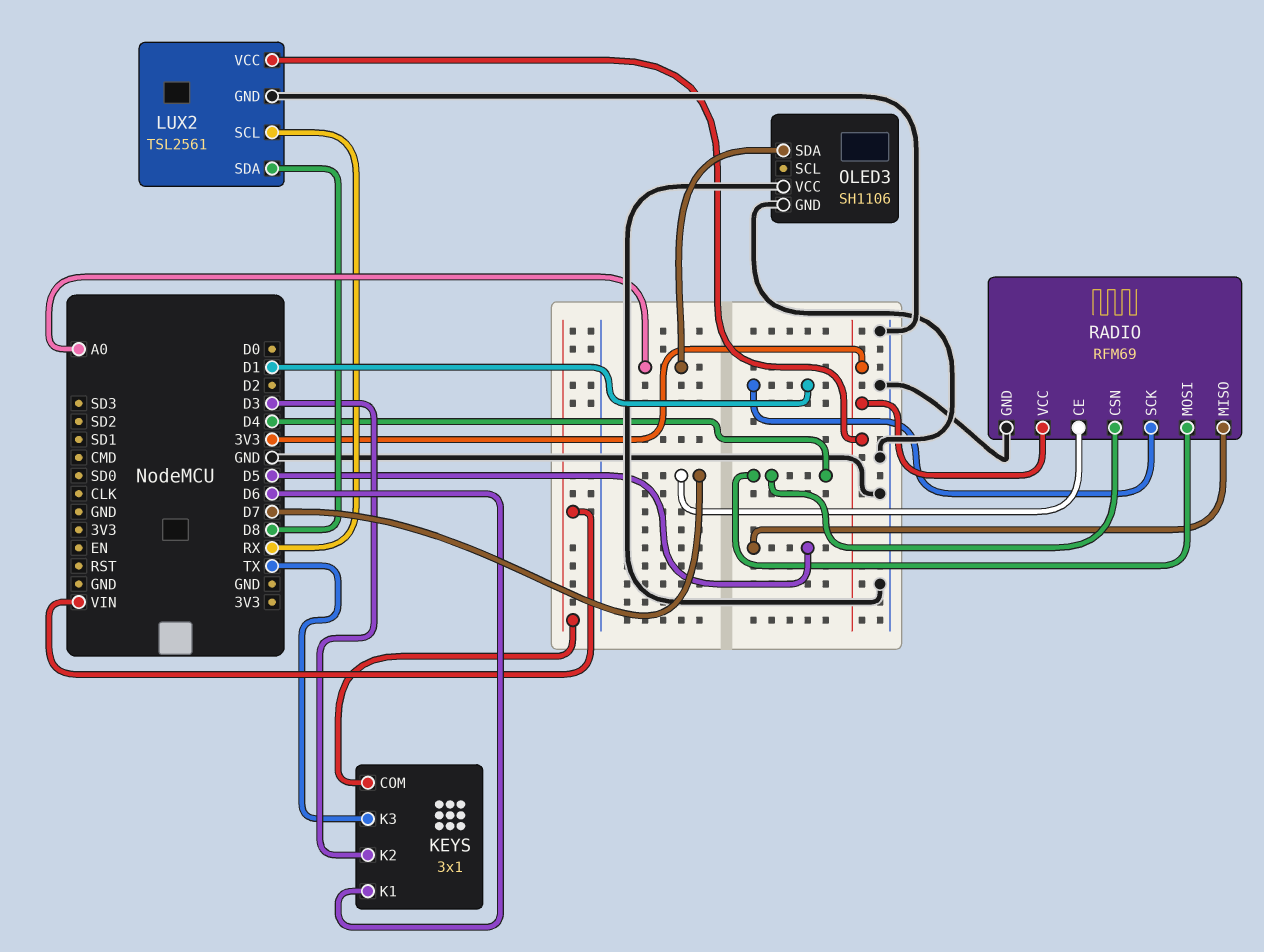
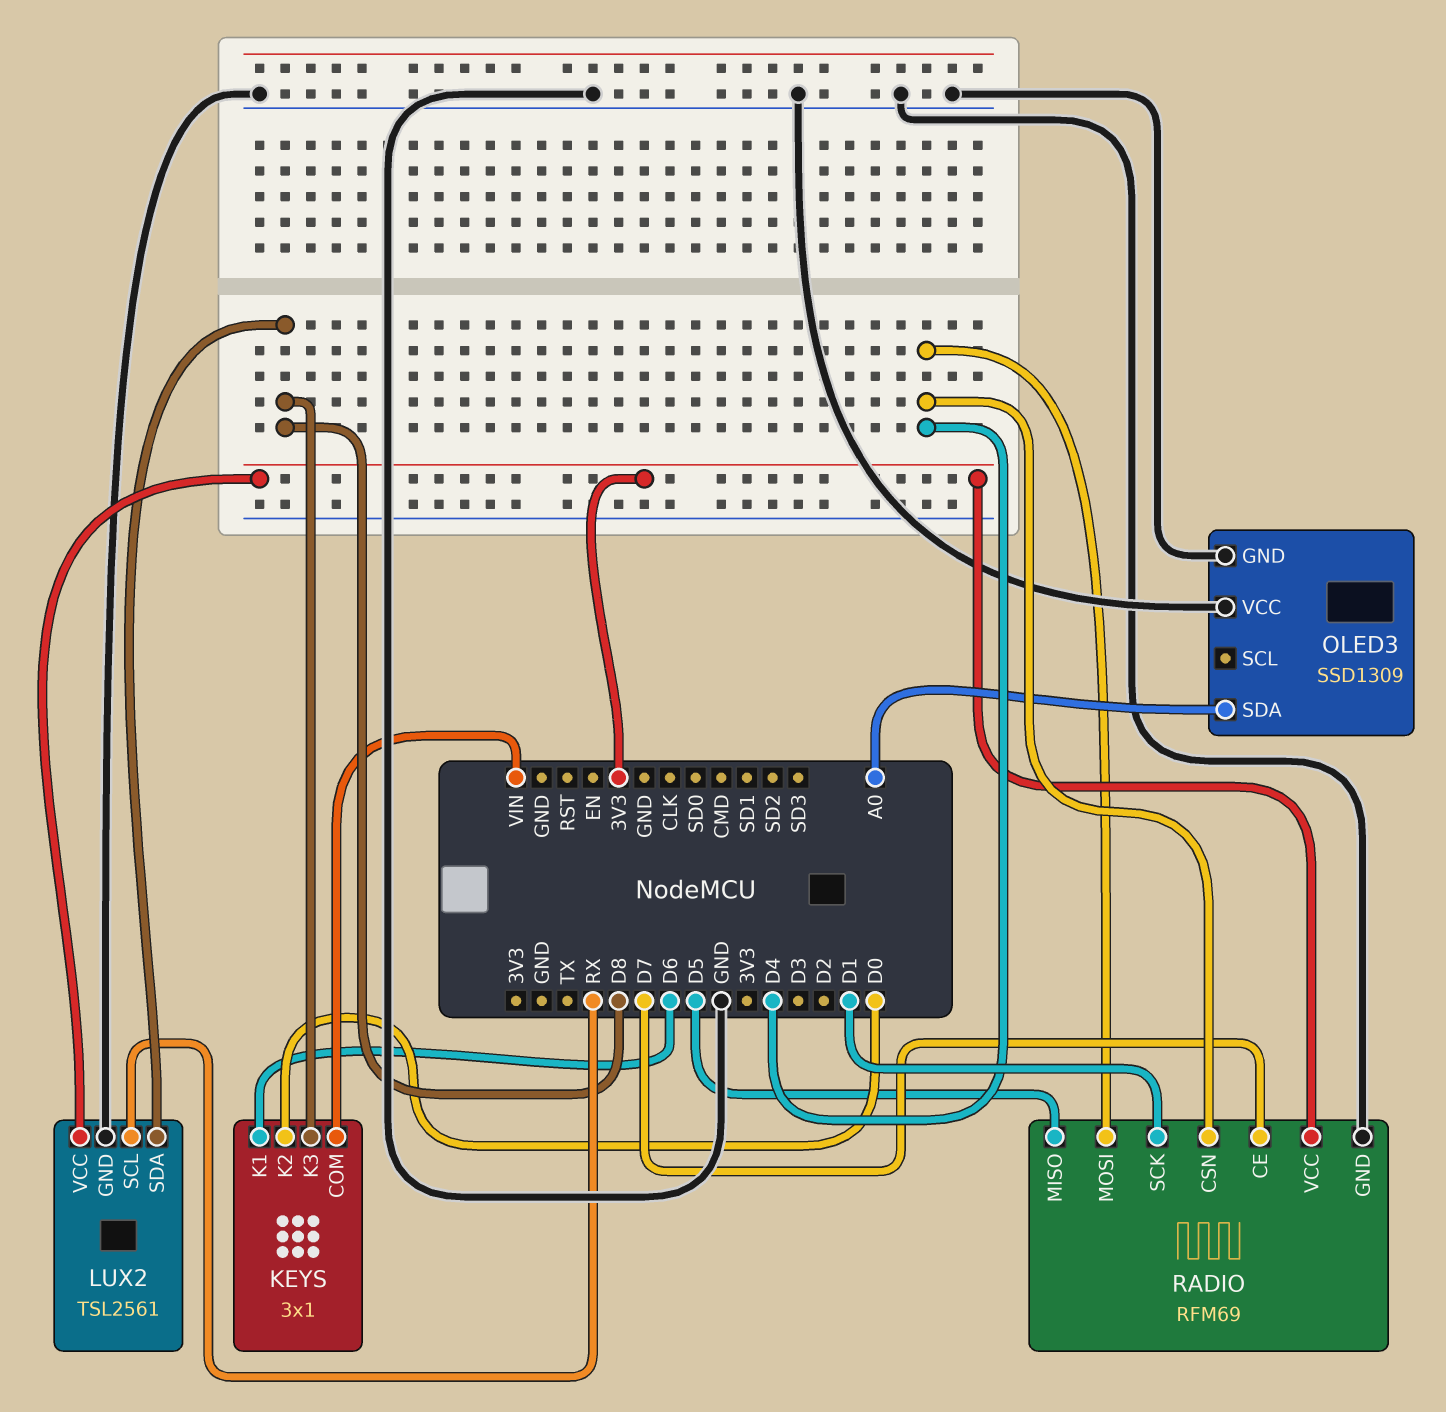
KEYS pin K2: D3 -> D0
KEYS pin K3: TX -> D8
OLED3: SH1106 -> SSD1309

